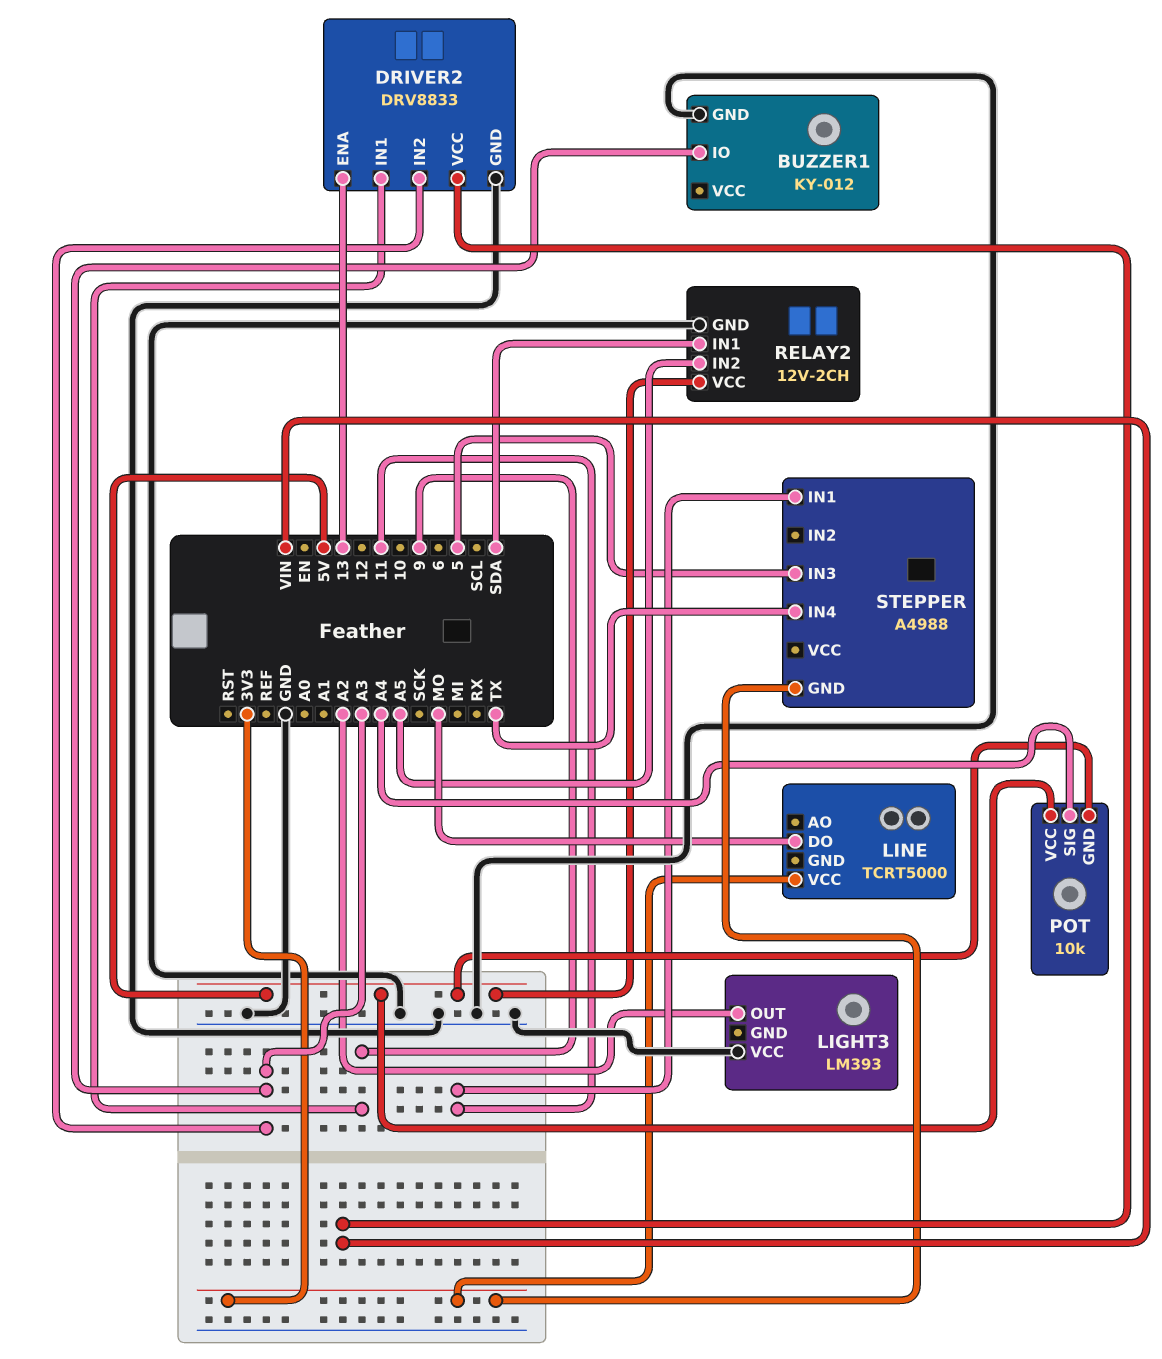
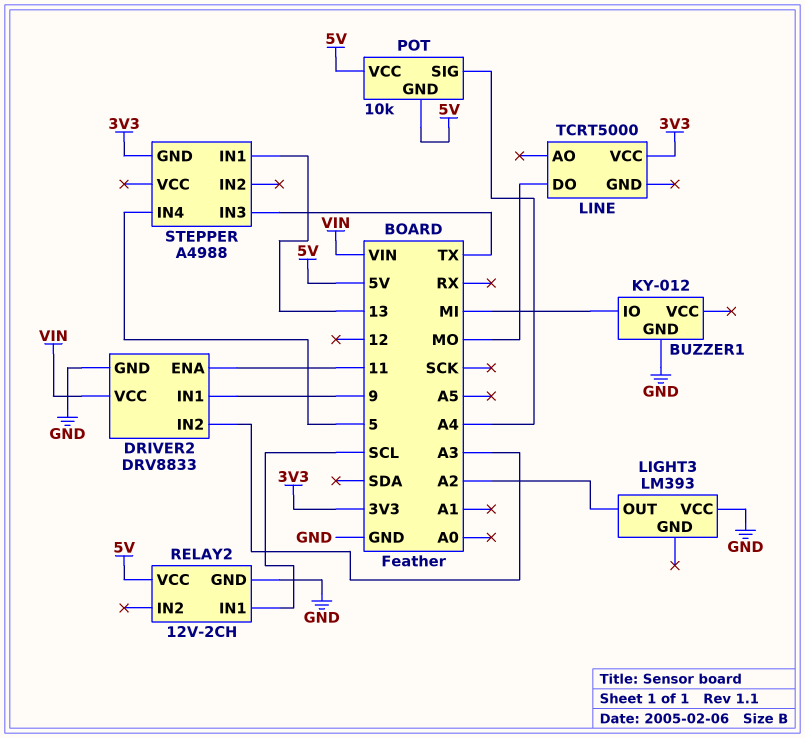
BUZZER1 pin IO: A3 -> MI
DRIVER2 pin ENA: 13 -> 11
RELAY2 pin IN1: SDA -> SCL
RELAY2 pin IN2: A5 -> none
STEPPER pin IN1: 11 -> 13
STEPPER pin IN3: 5 -> TX
STEPPER pin IN4: TX -> 5

